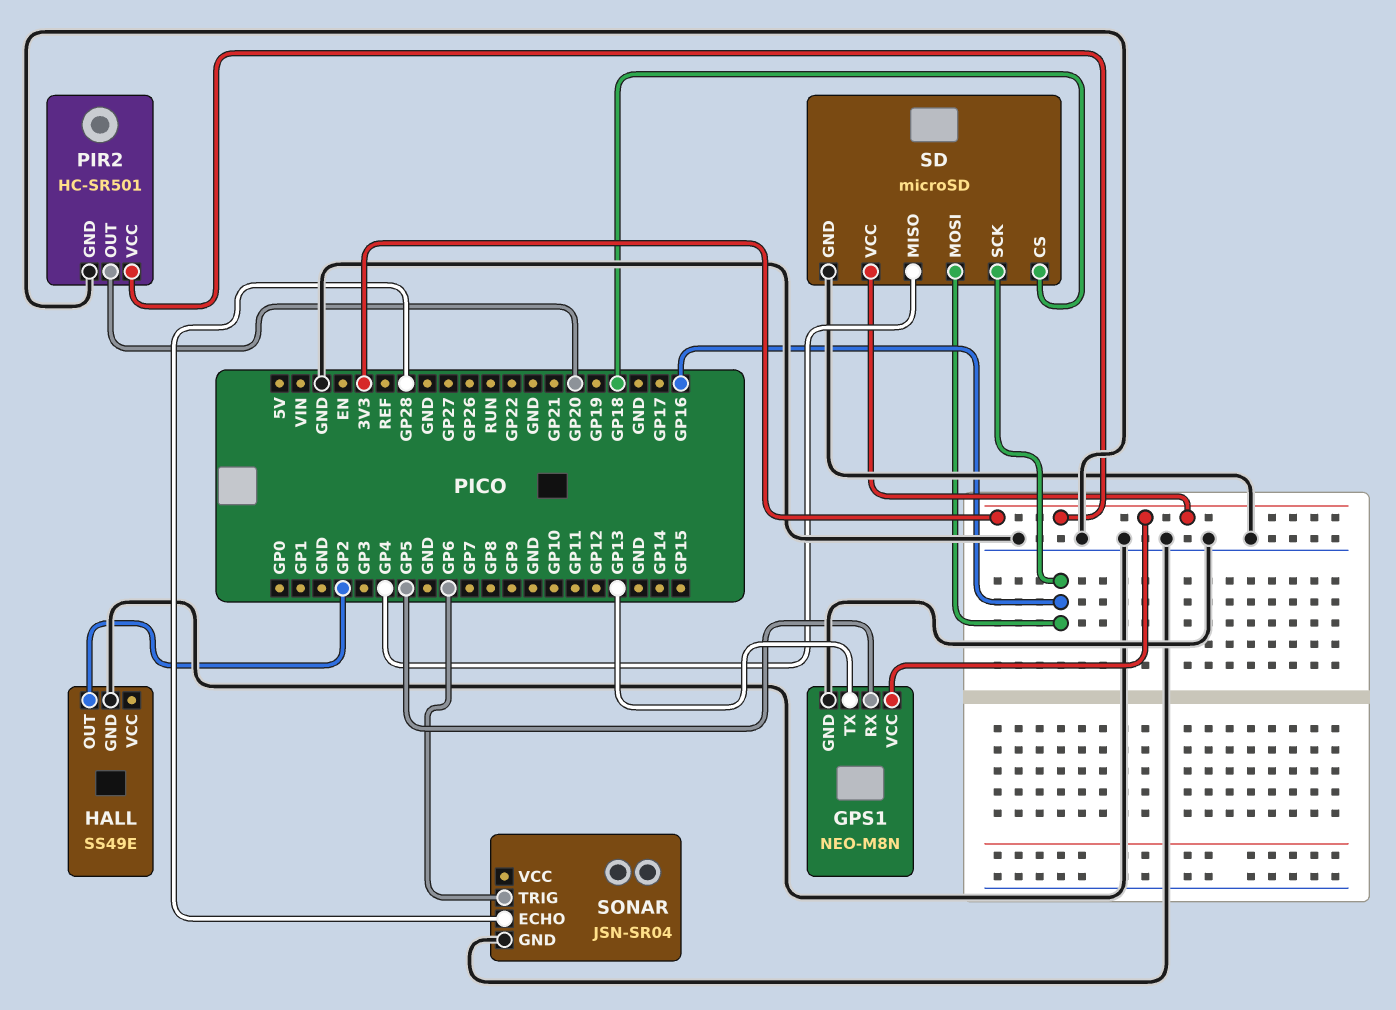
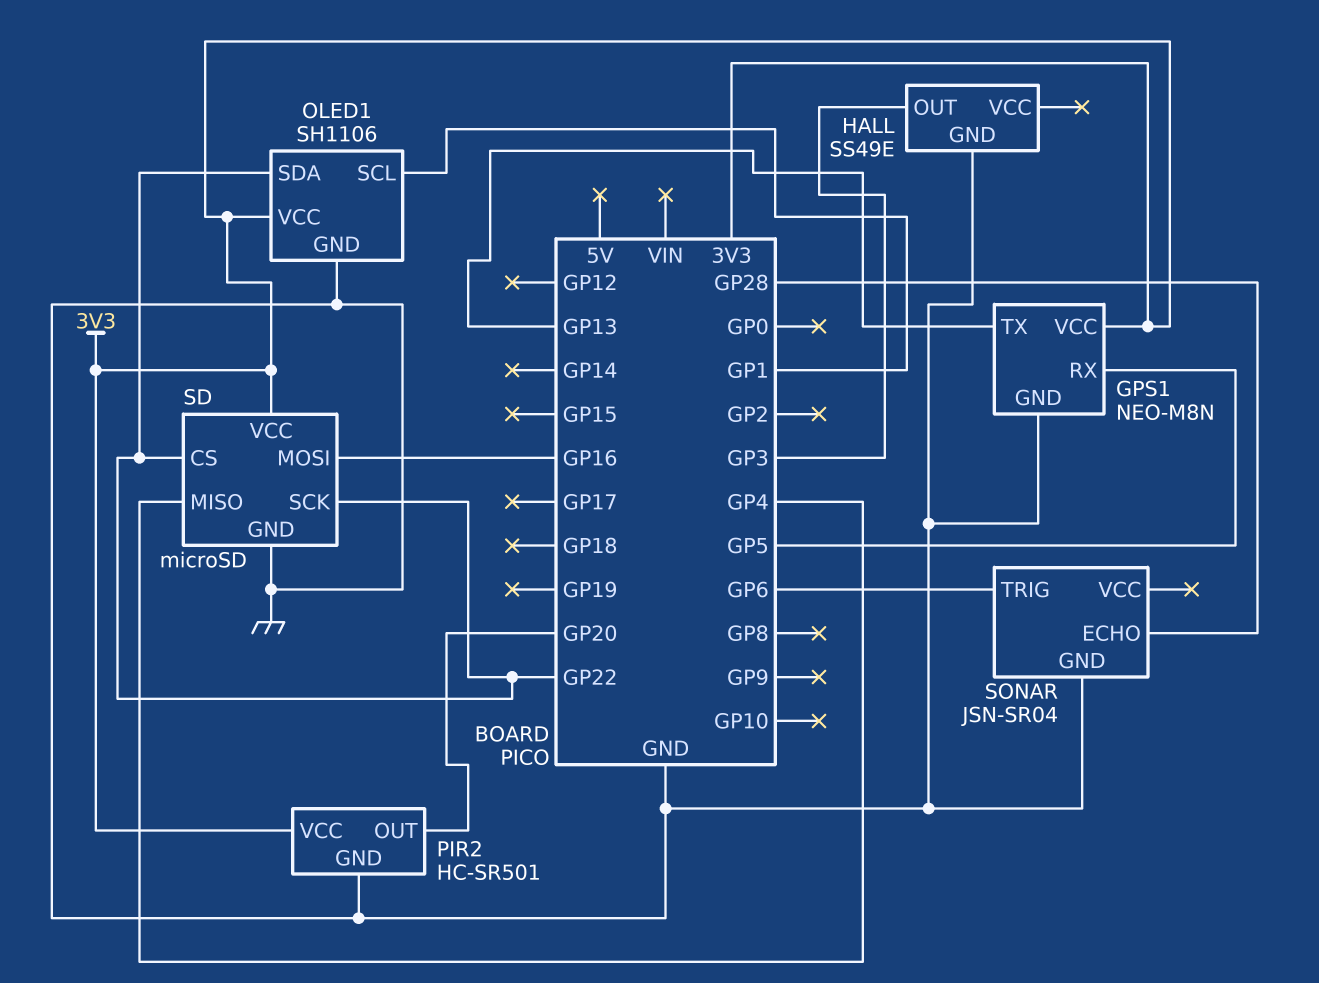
HALL pin OUT: GP2 -> GP3
OLED1: none -> SH1106
OLED1 pin GND: none -> GND
OLED1 pin SCL: none -> GP1
OLED1 pin SDA: none -> GP22
OLED1 pin VCC: none -> 3V3
SD pin CS: GP18 -> GP22
SD pin SCK: GP16 -> GP22

